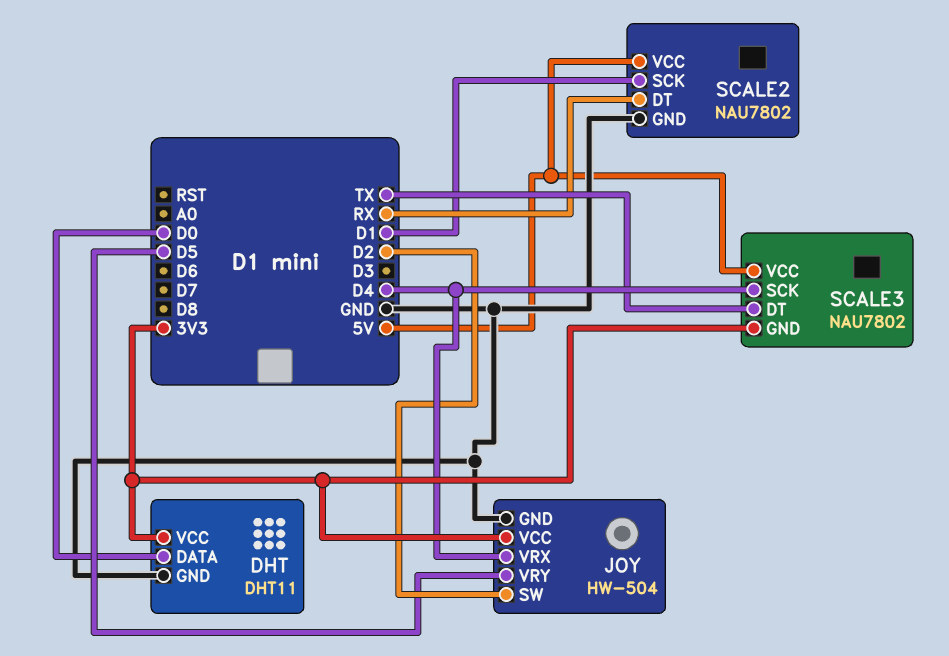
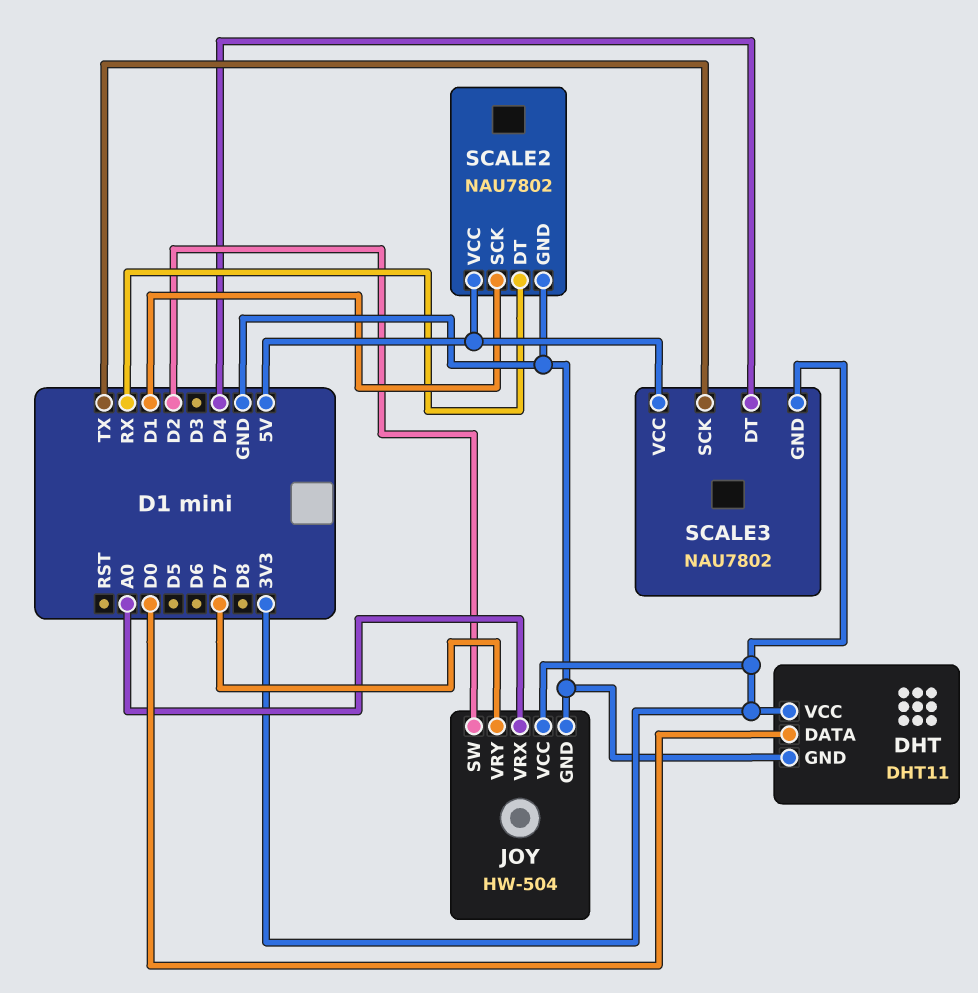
JOY pin VRX: D4 -> A0
JOY pin VRY: D5 -> D7
SCALE3 pin DT: TX -> D4
SCALE3 pin SCK: D4 -> TX

